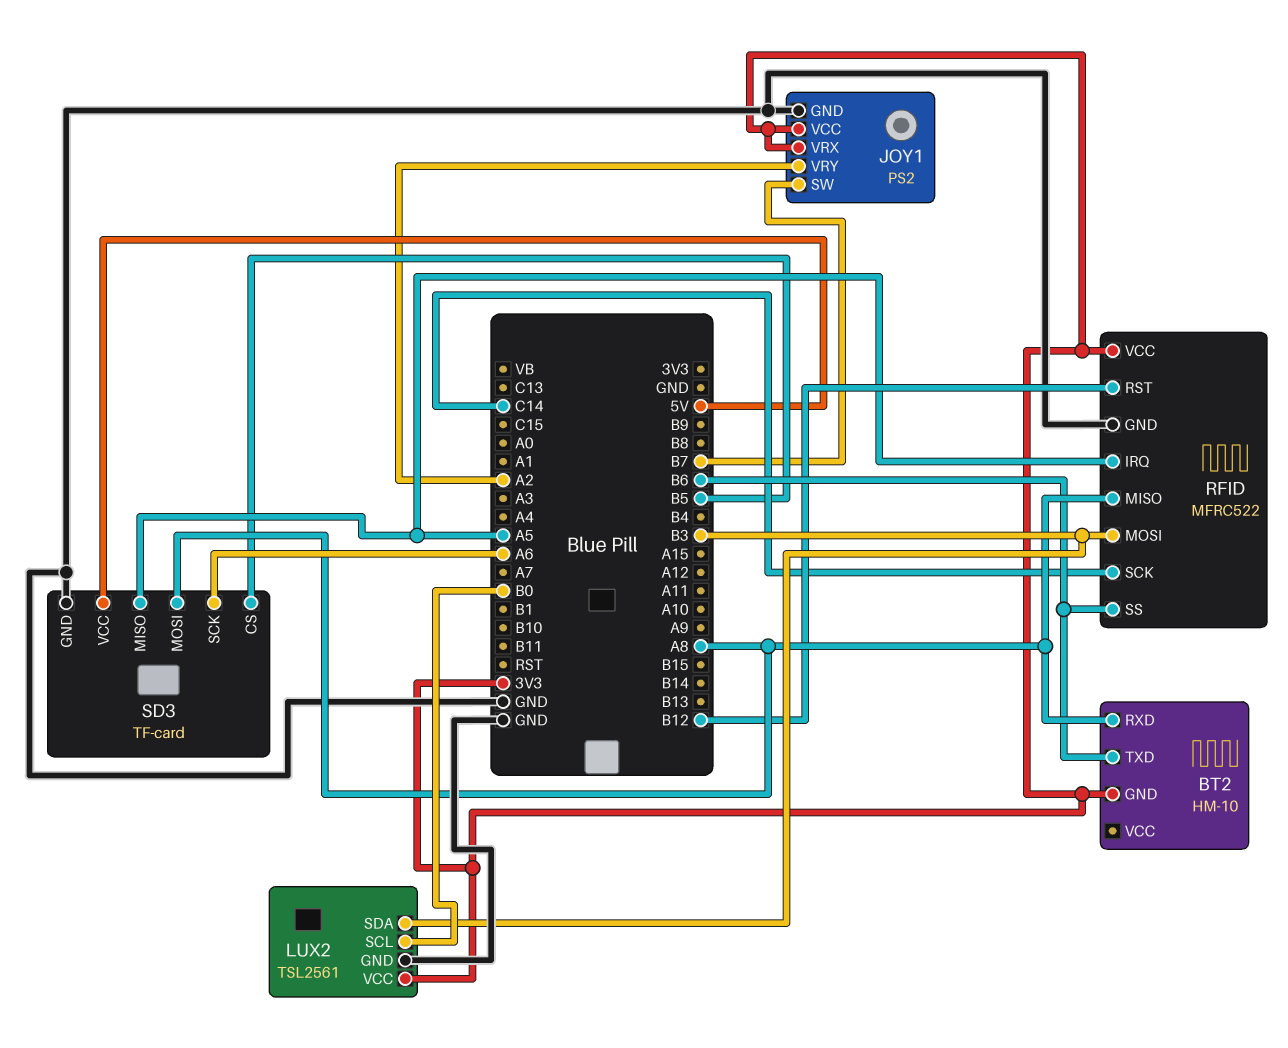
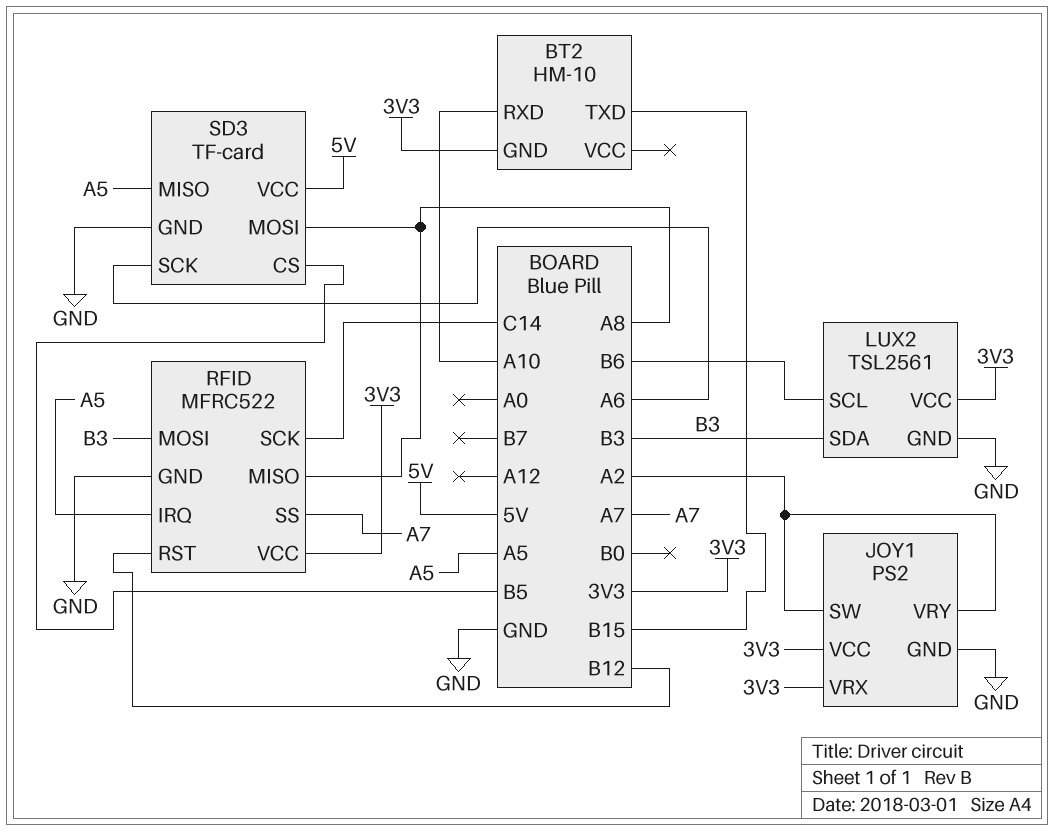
BT2 pin RXD: A8 -> A10
BT2 pin TXD: B6 -> B15
JOY1 pin SW: B7 -> A2
LUX2 pin SCL: B0 -> B6
RFID pin SS: B6 -> A7

